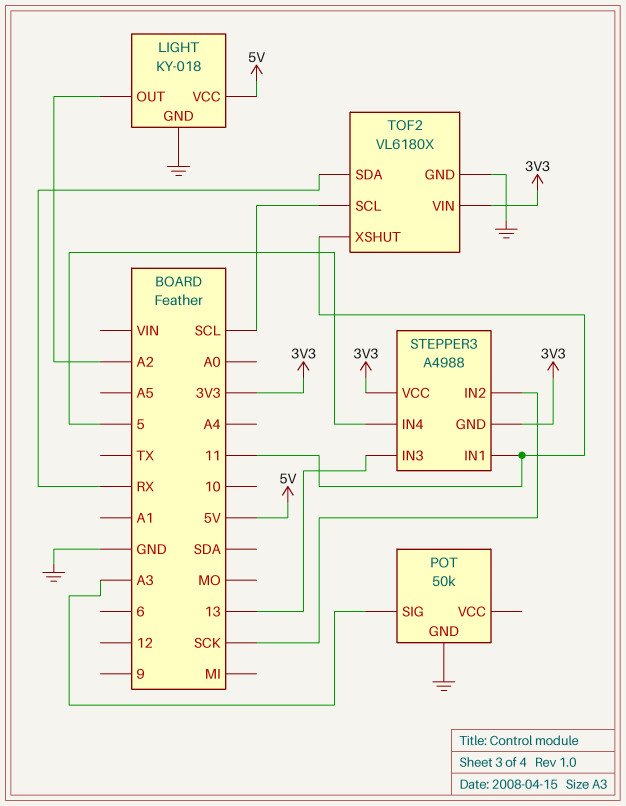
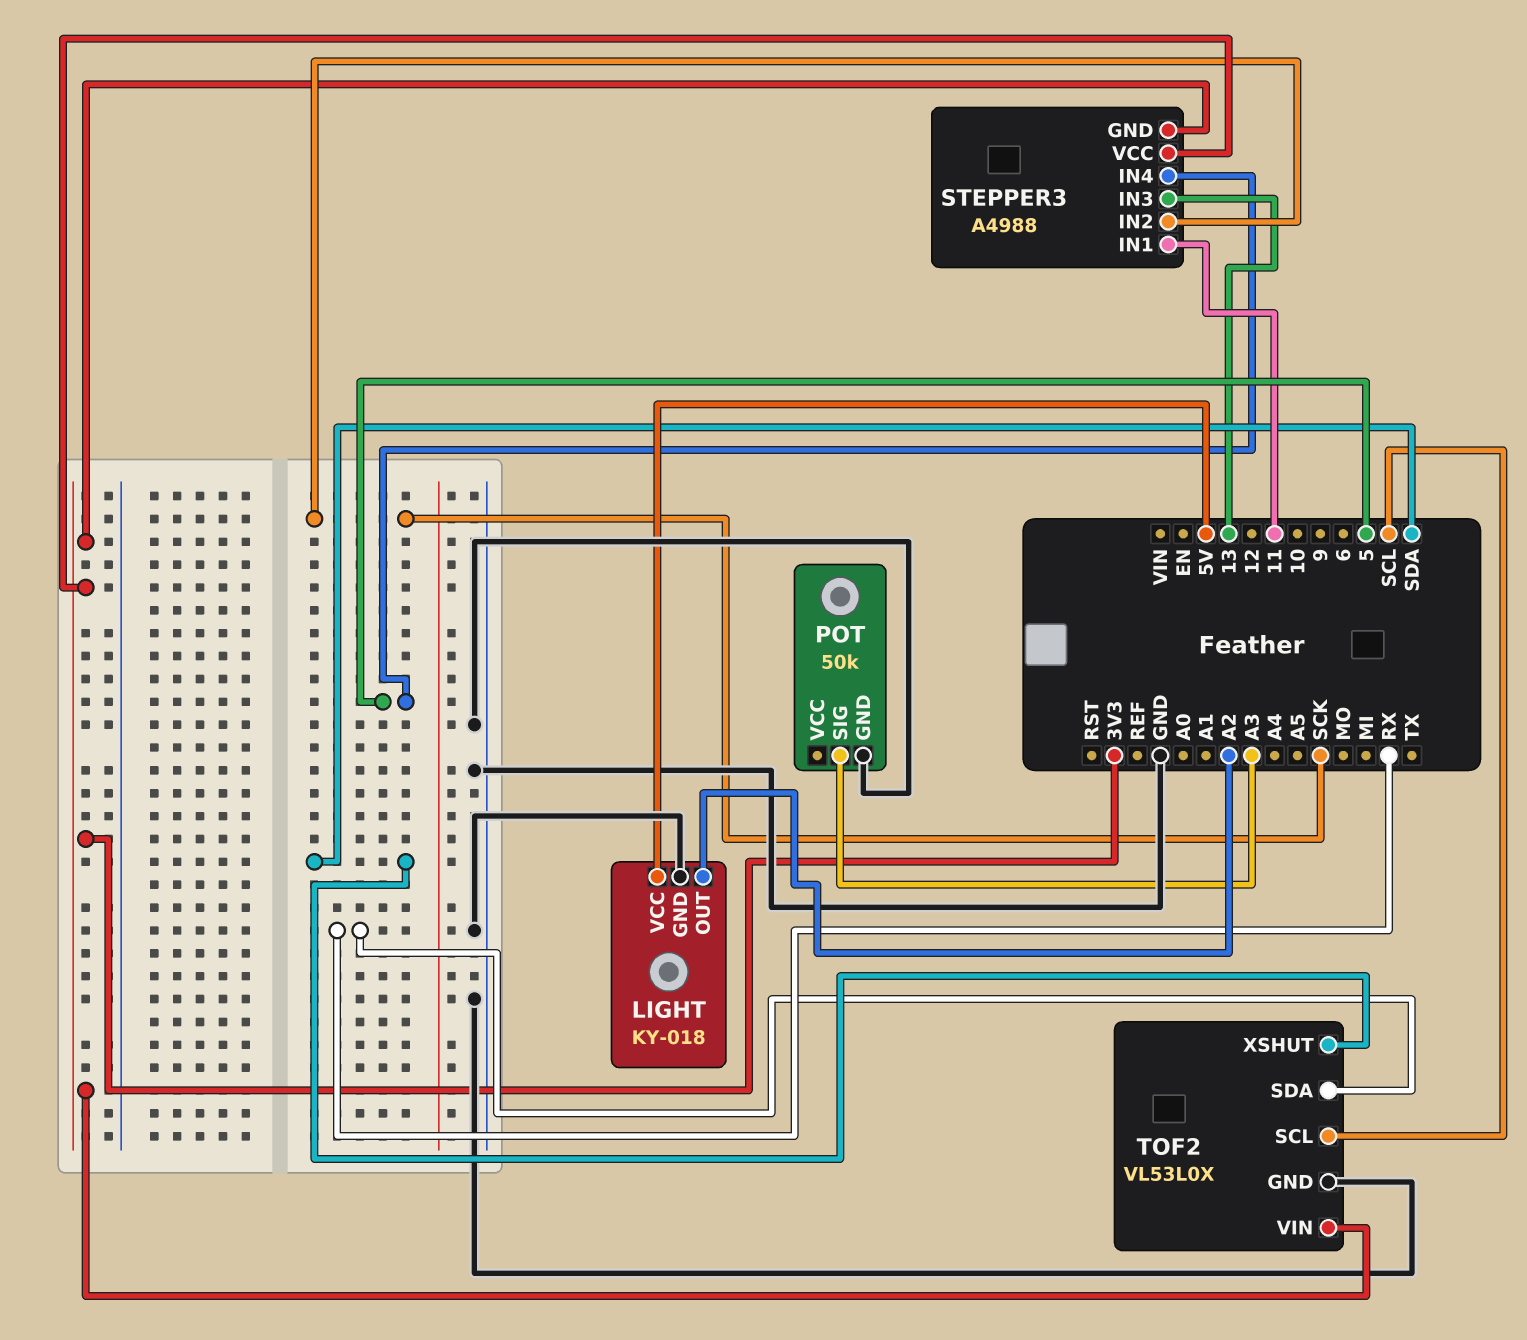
TOF2: VL6180X -> VL53L0X
TOF2 pin XSHUT: 11 -> SDA

